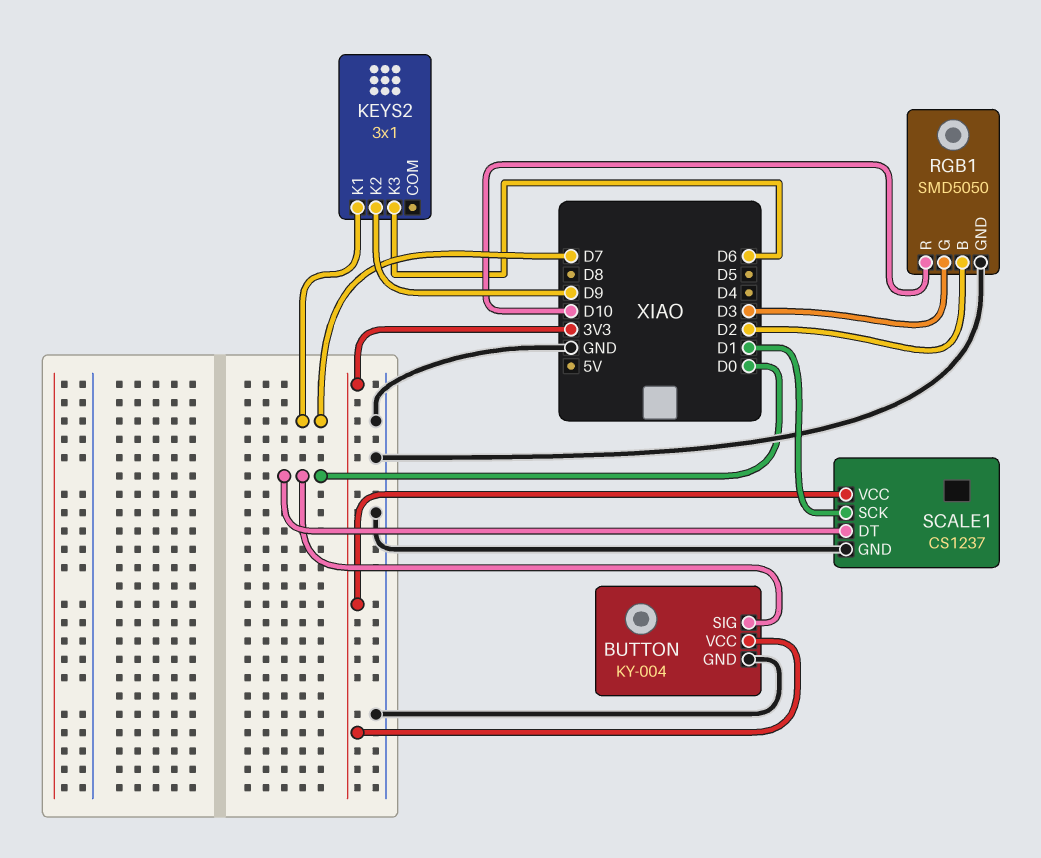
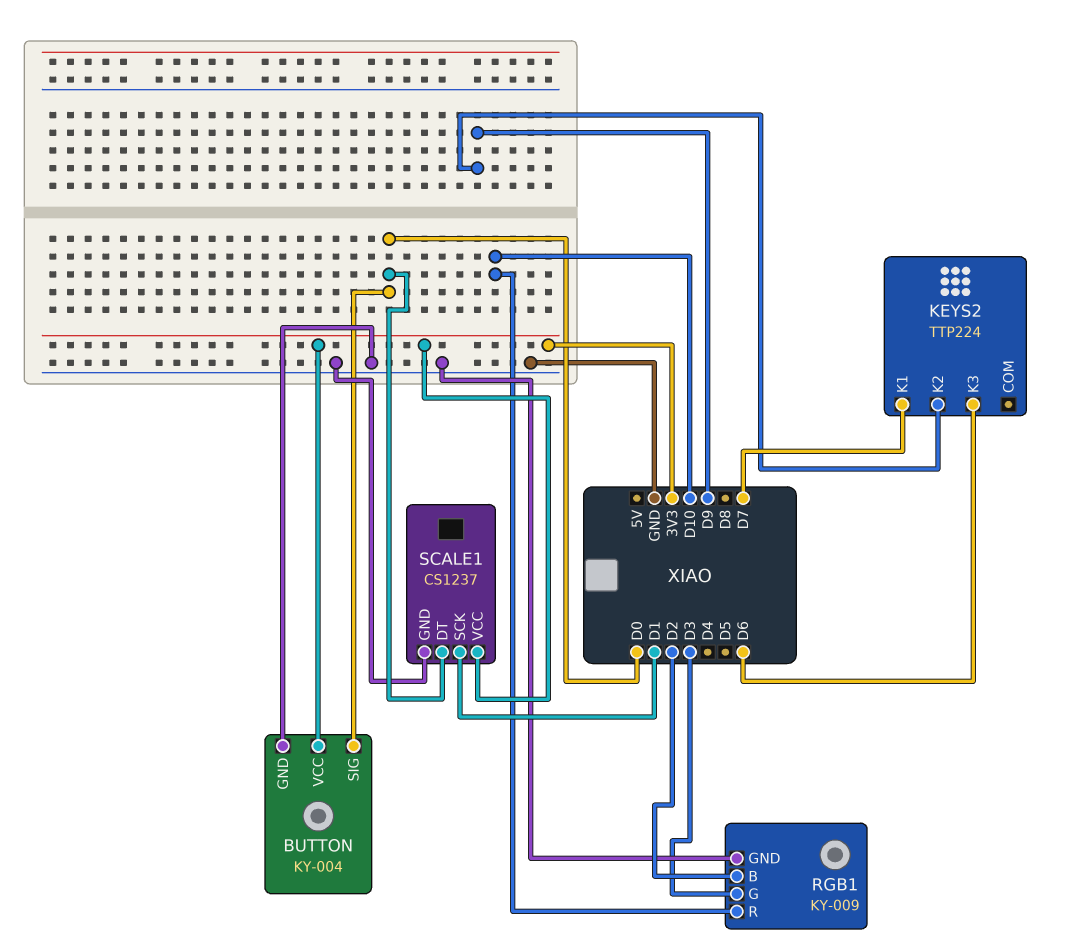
KEYS2: 3x1 -> TTP224
RGB1: SMD5050 -> KY-009

